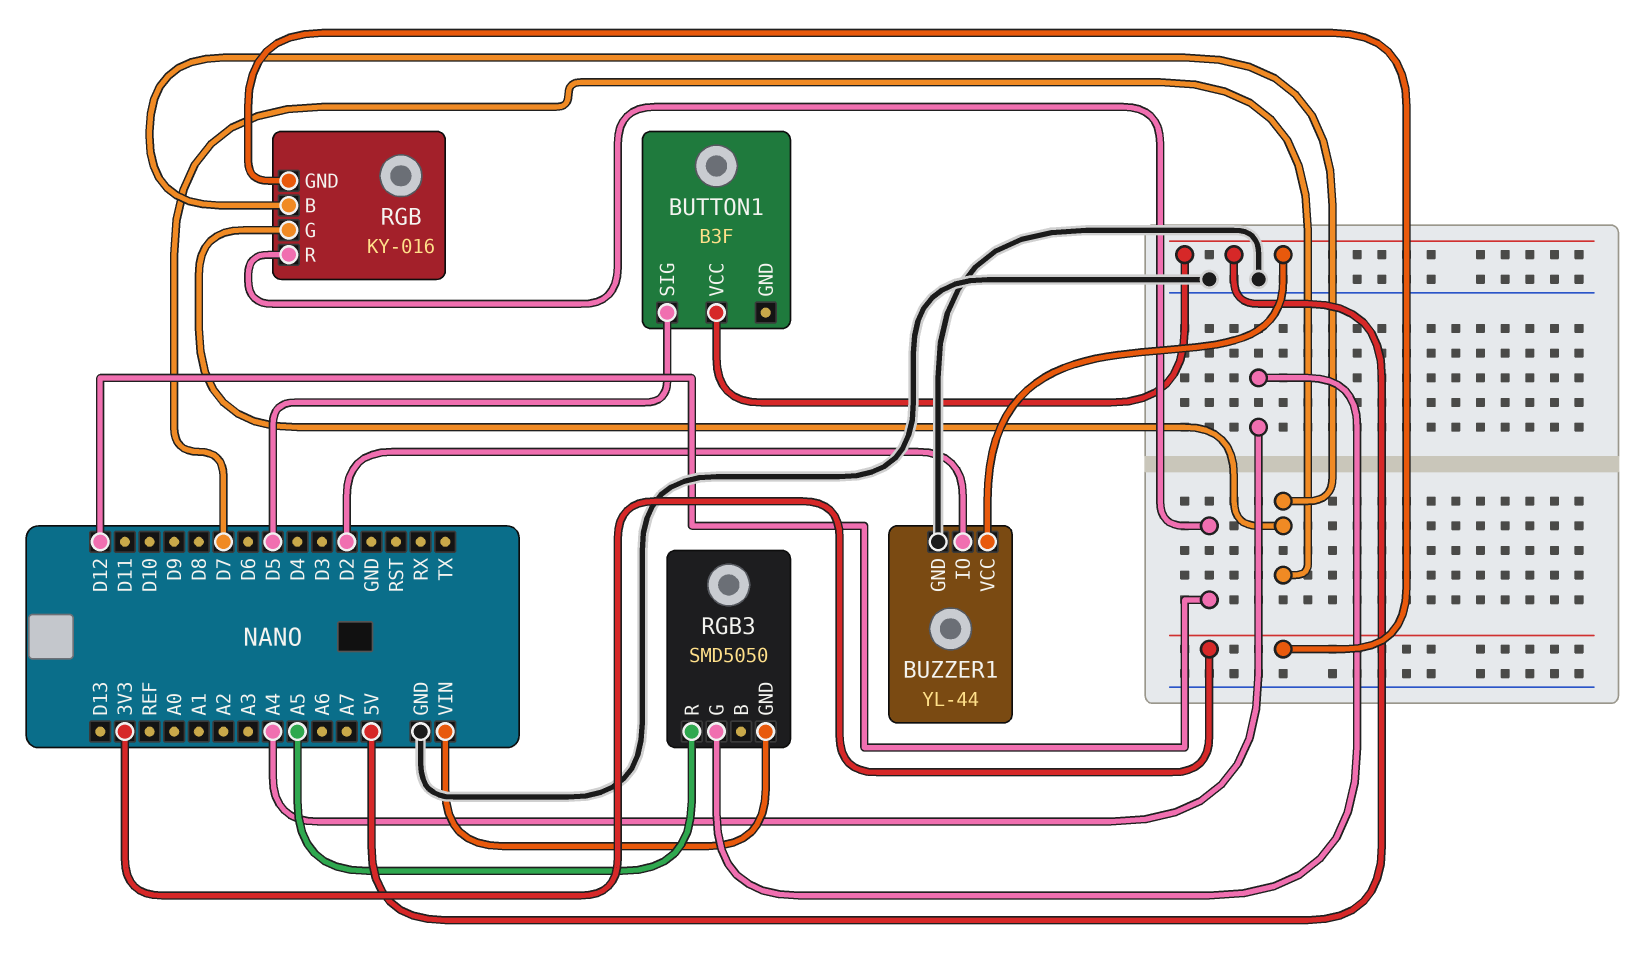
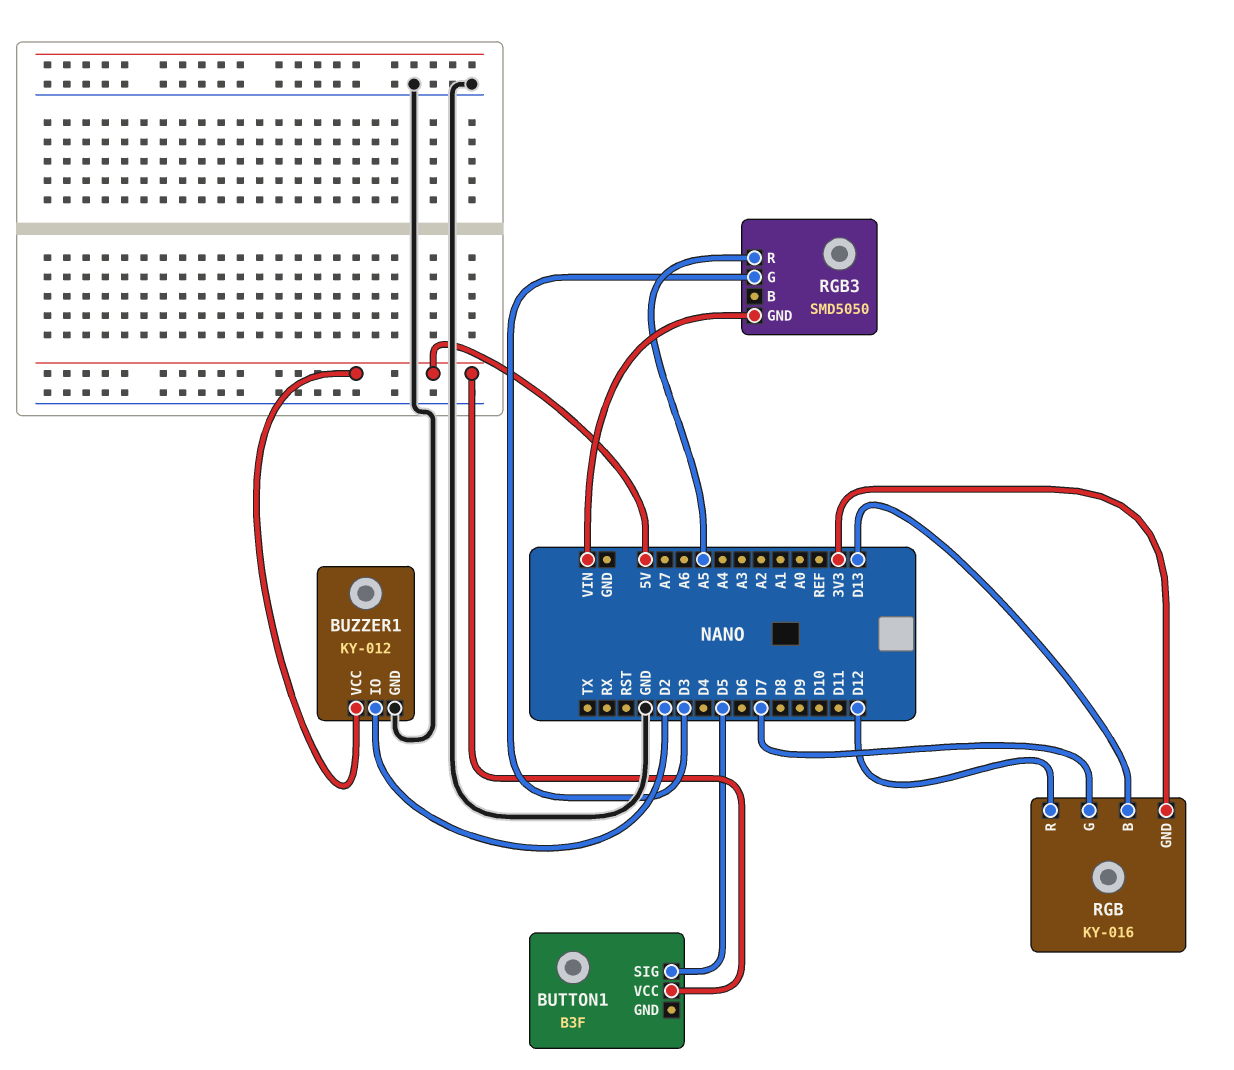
BUZZER1: YL-44 -> KY-012
RGB pin B: D7 -> D13
RGB3 pin G: A4 -> D3

